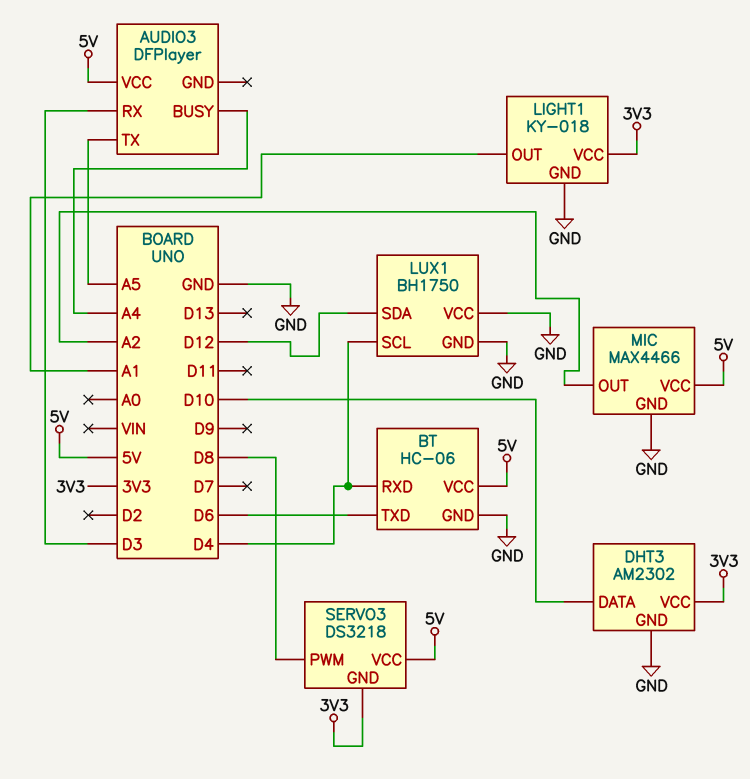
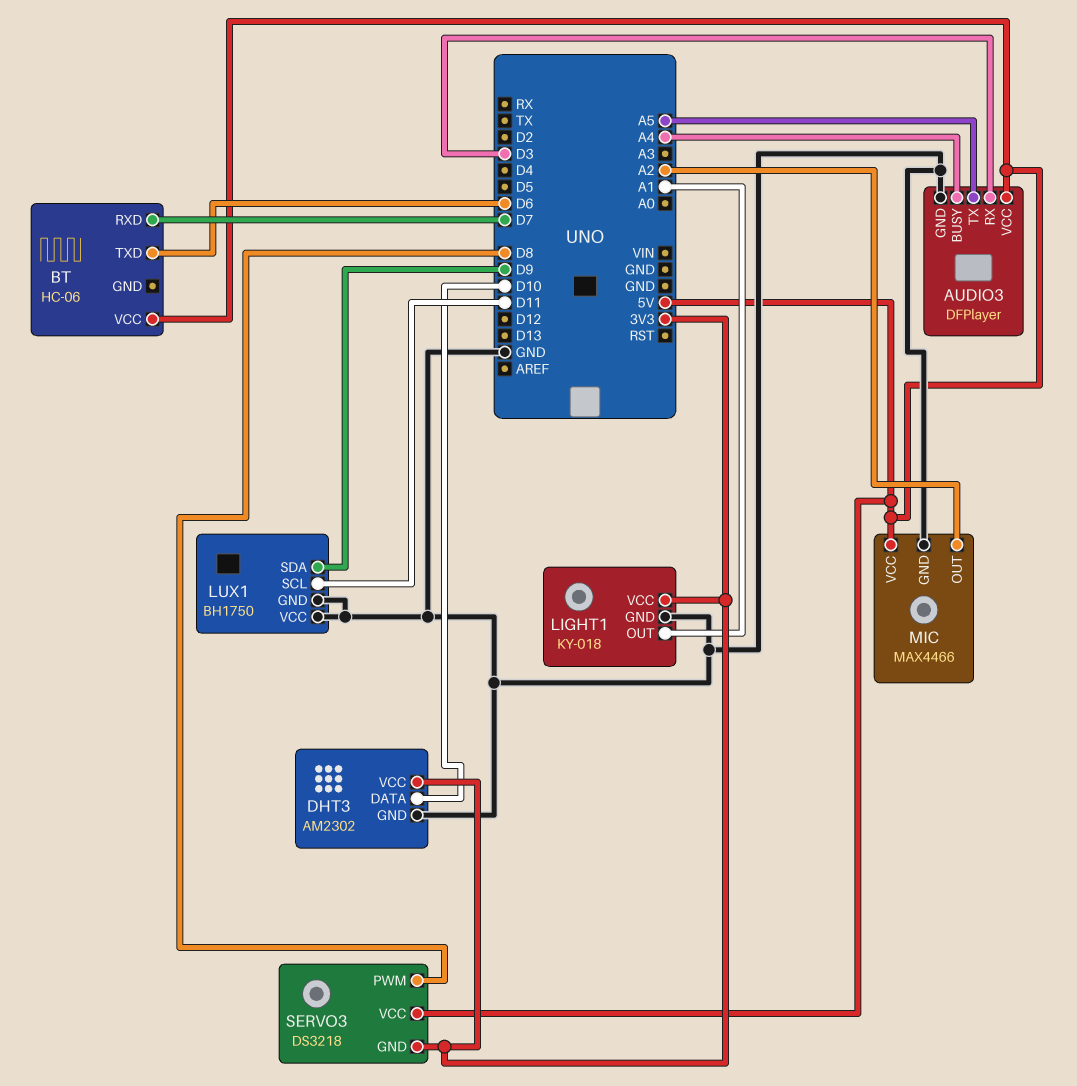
AUDIO3 pin GND: none -> GND
BT pin GND: GND -> none
BT pin RXD: D4 -> D7
LUX1 pin SCL: D4 -> D11
LUX1 pin SDA: D12 -> D9

